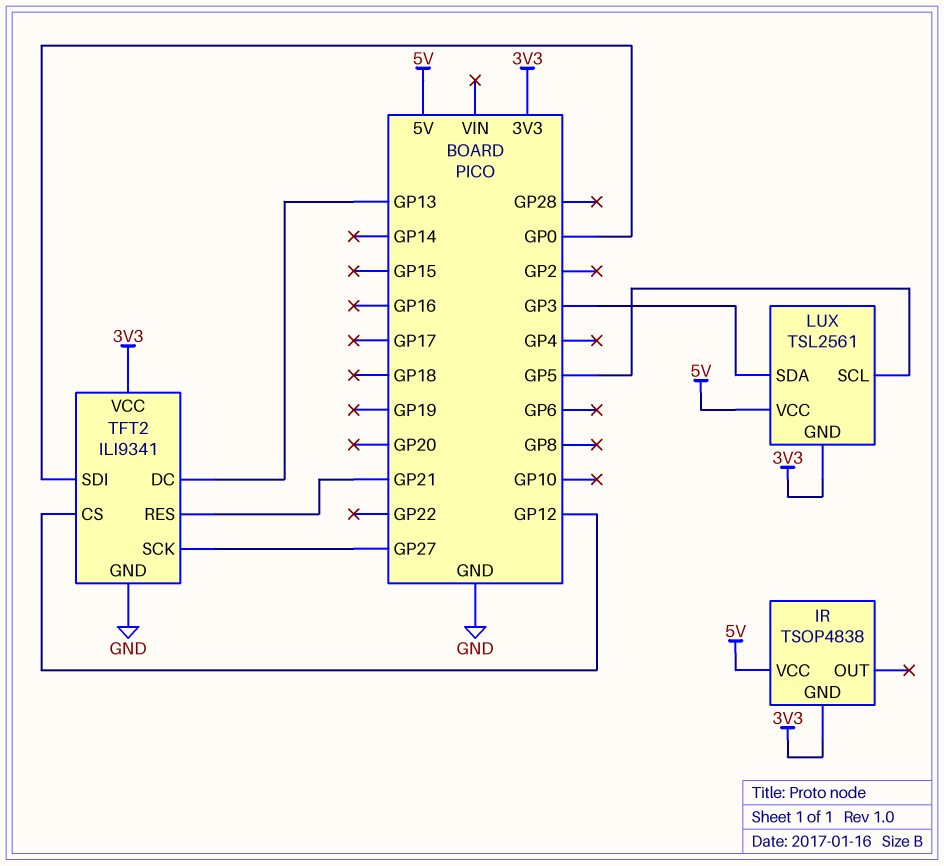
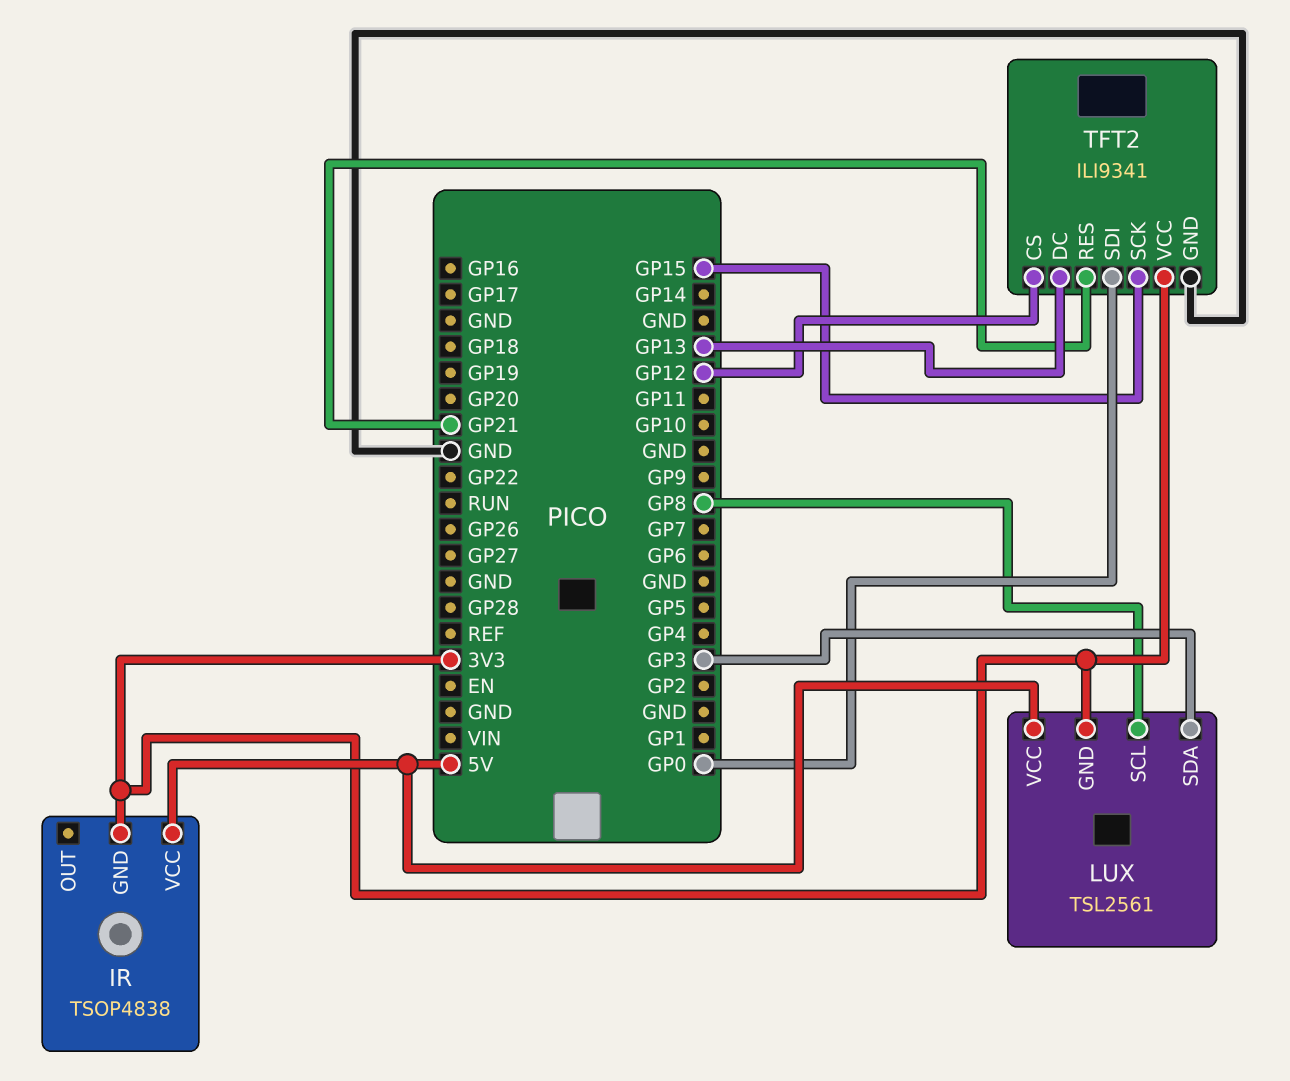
LUX pin SCL: GP5 -> GP8
TFT2 pin SCK: GP27 -> GP15

